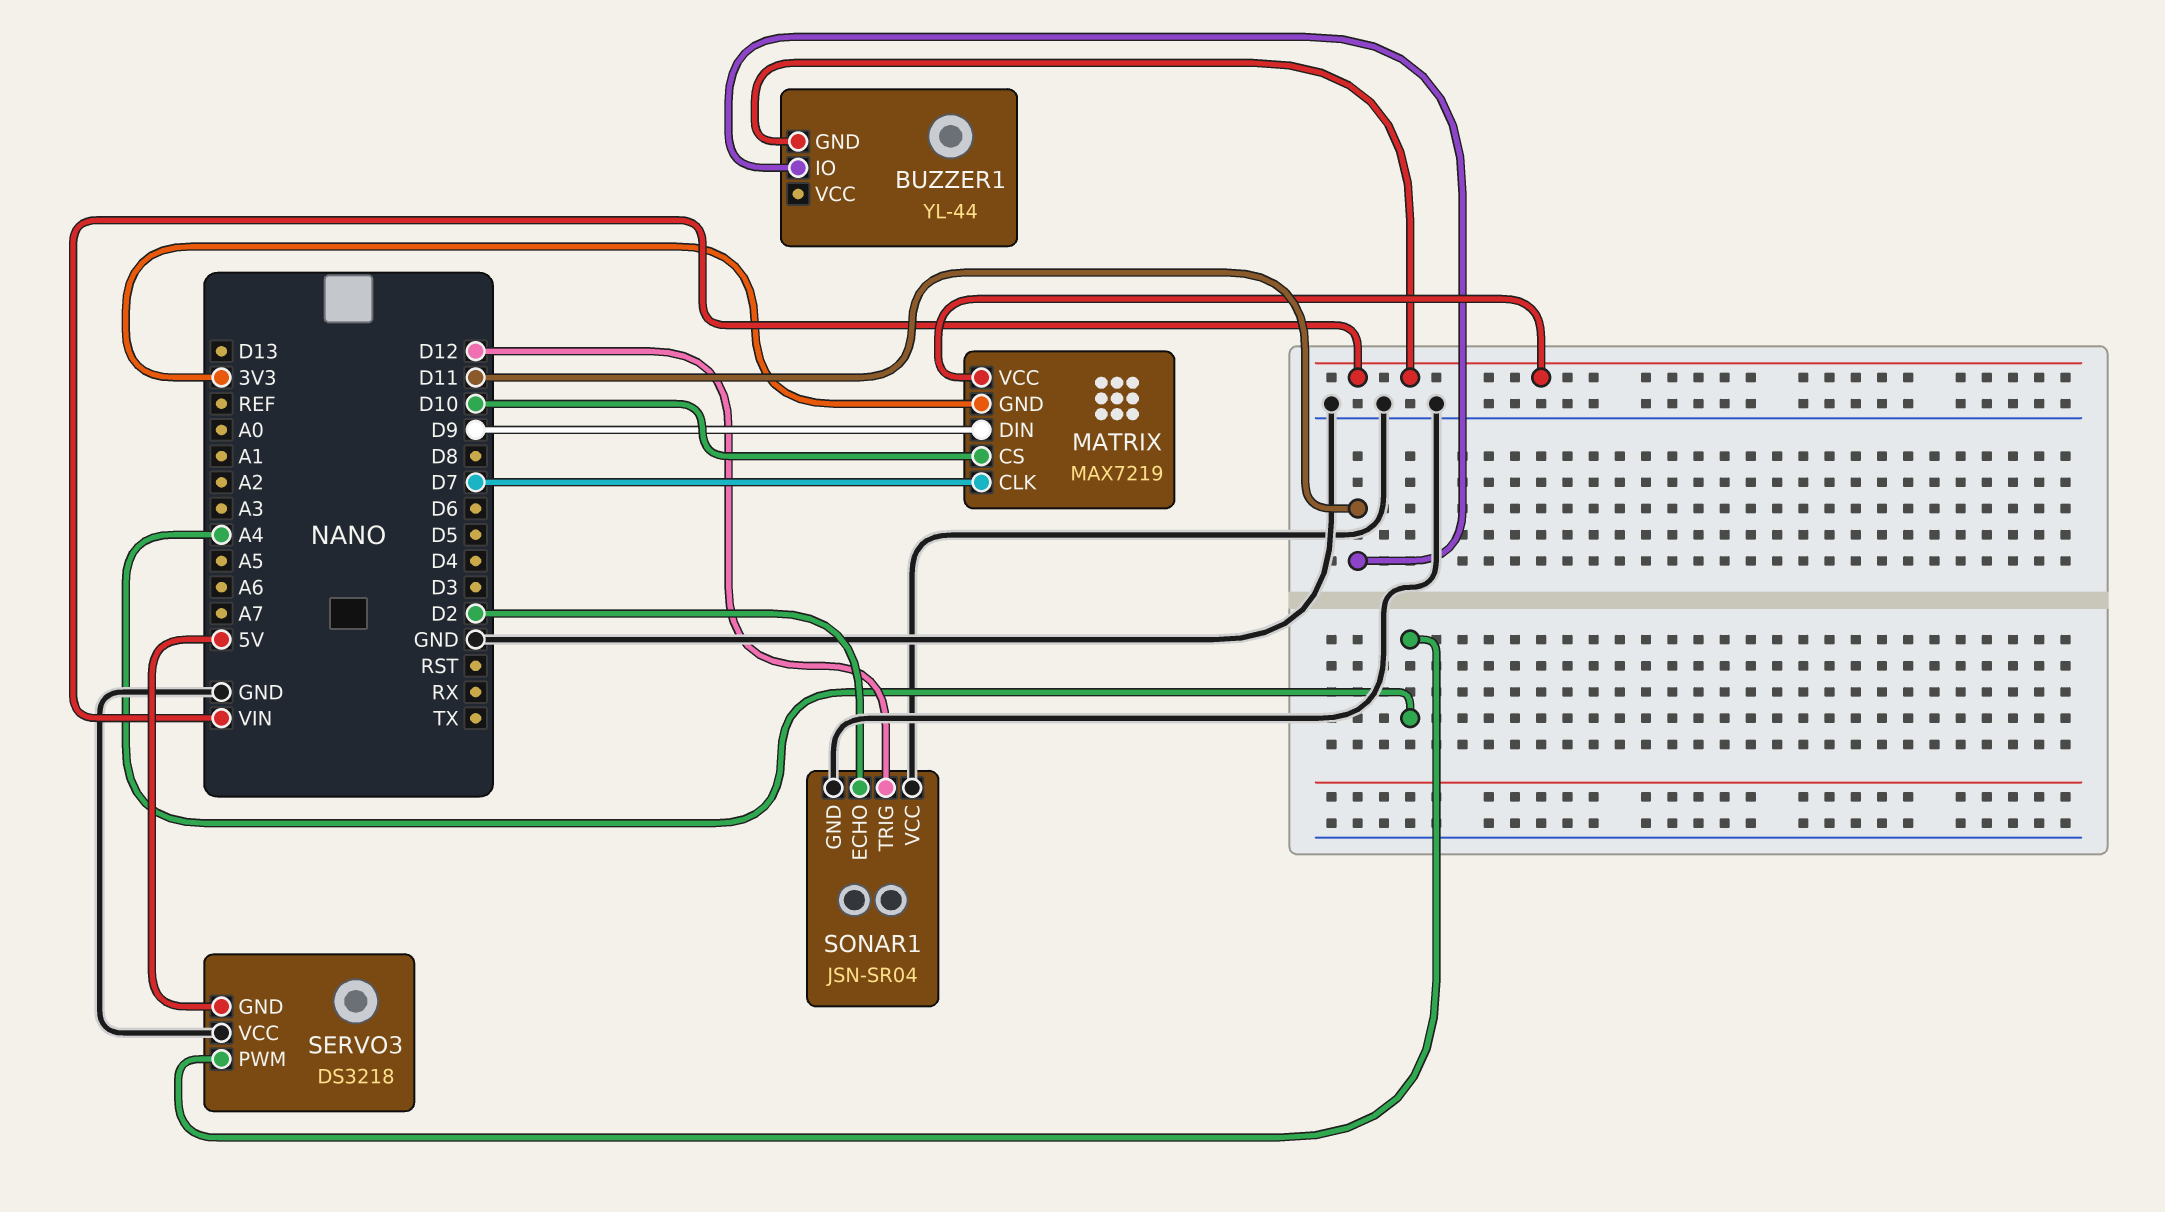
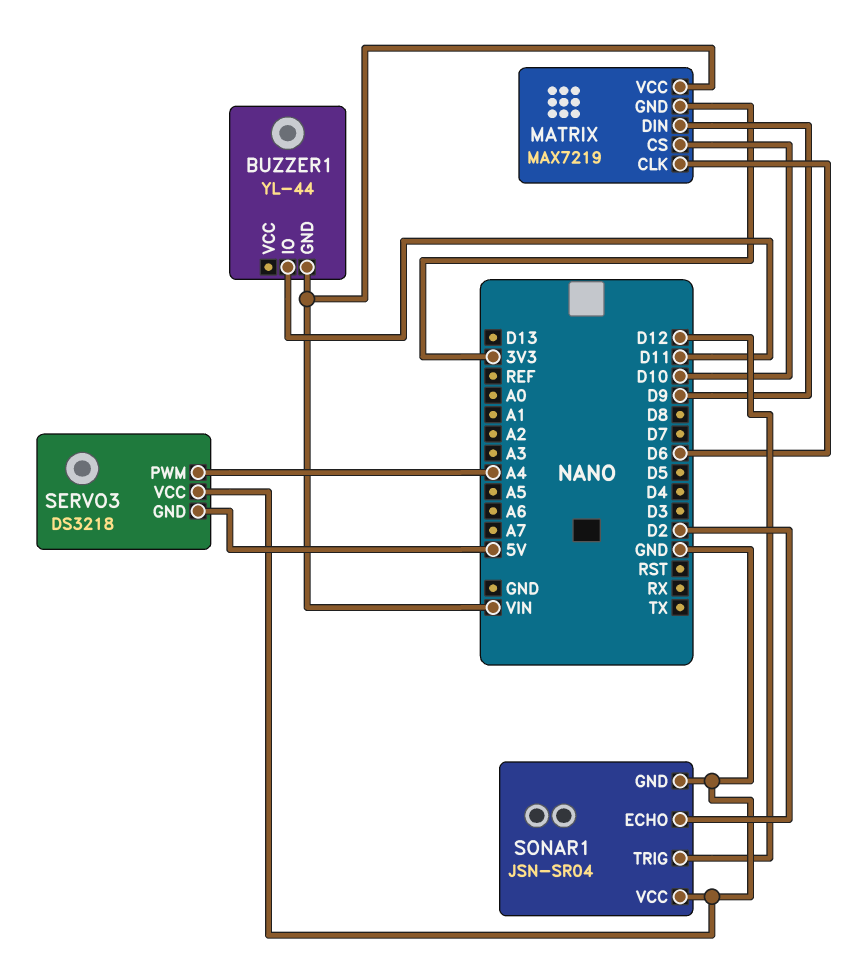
MATRIX pin CLK: D7 -> D6

